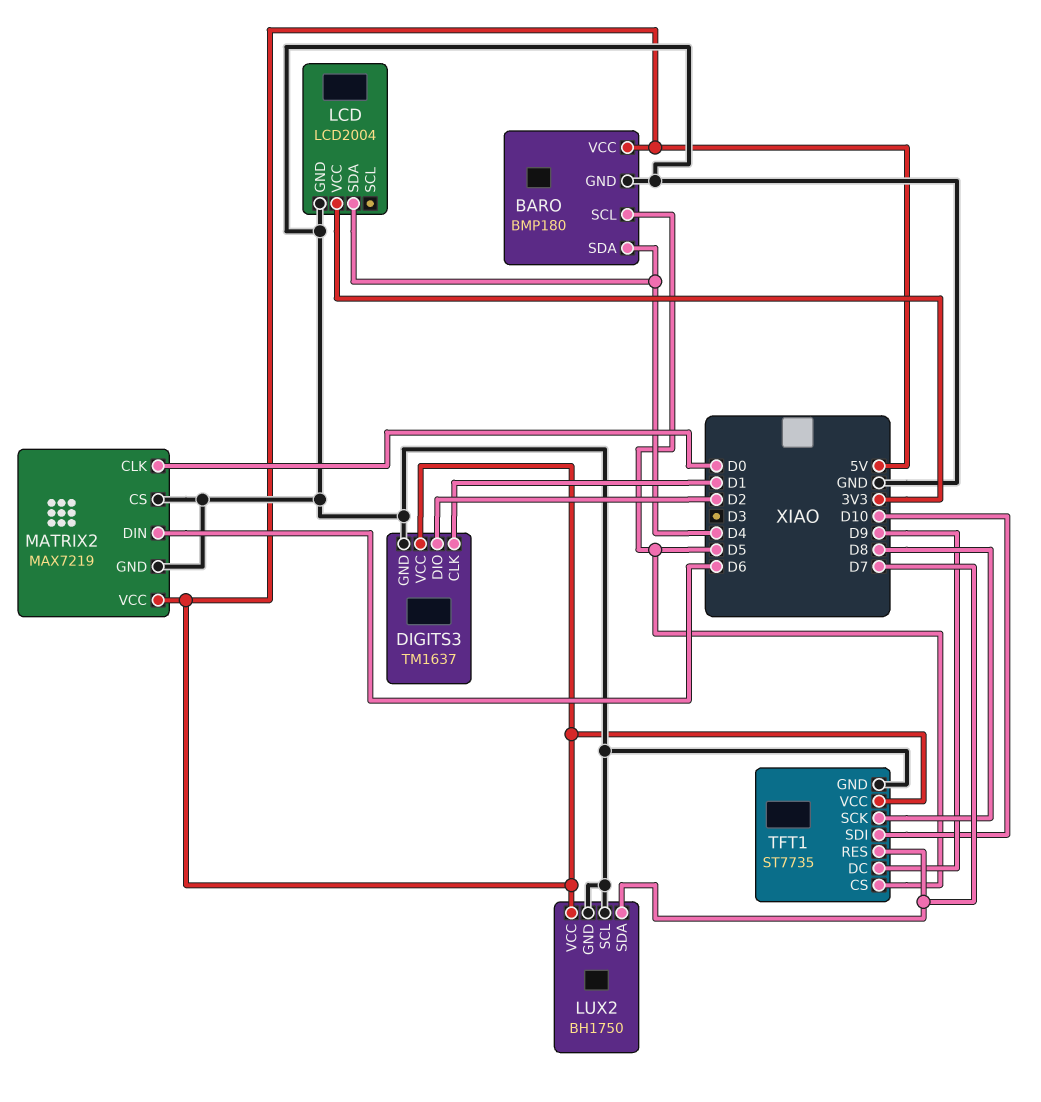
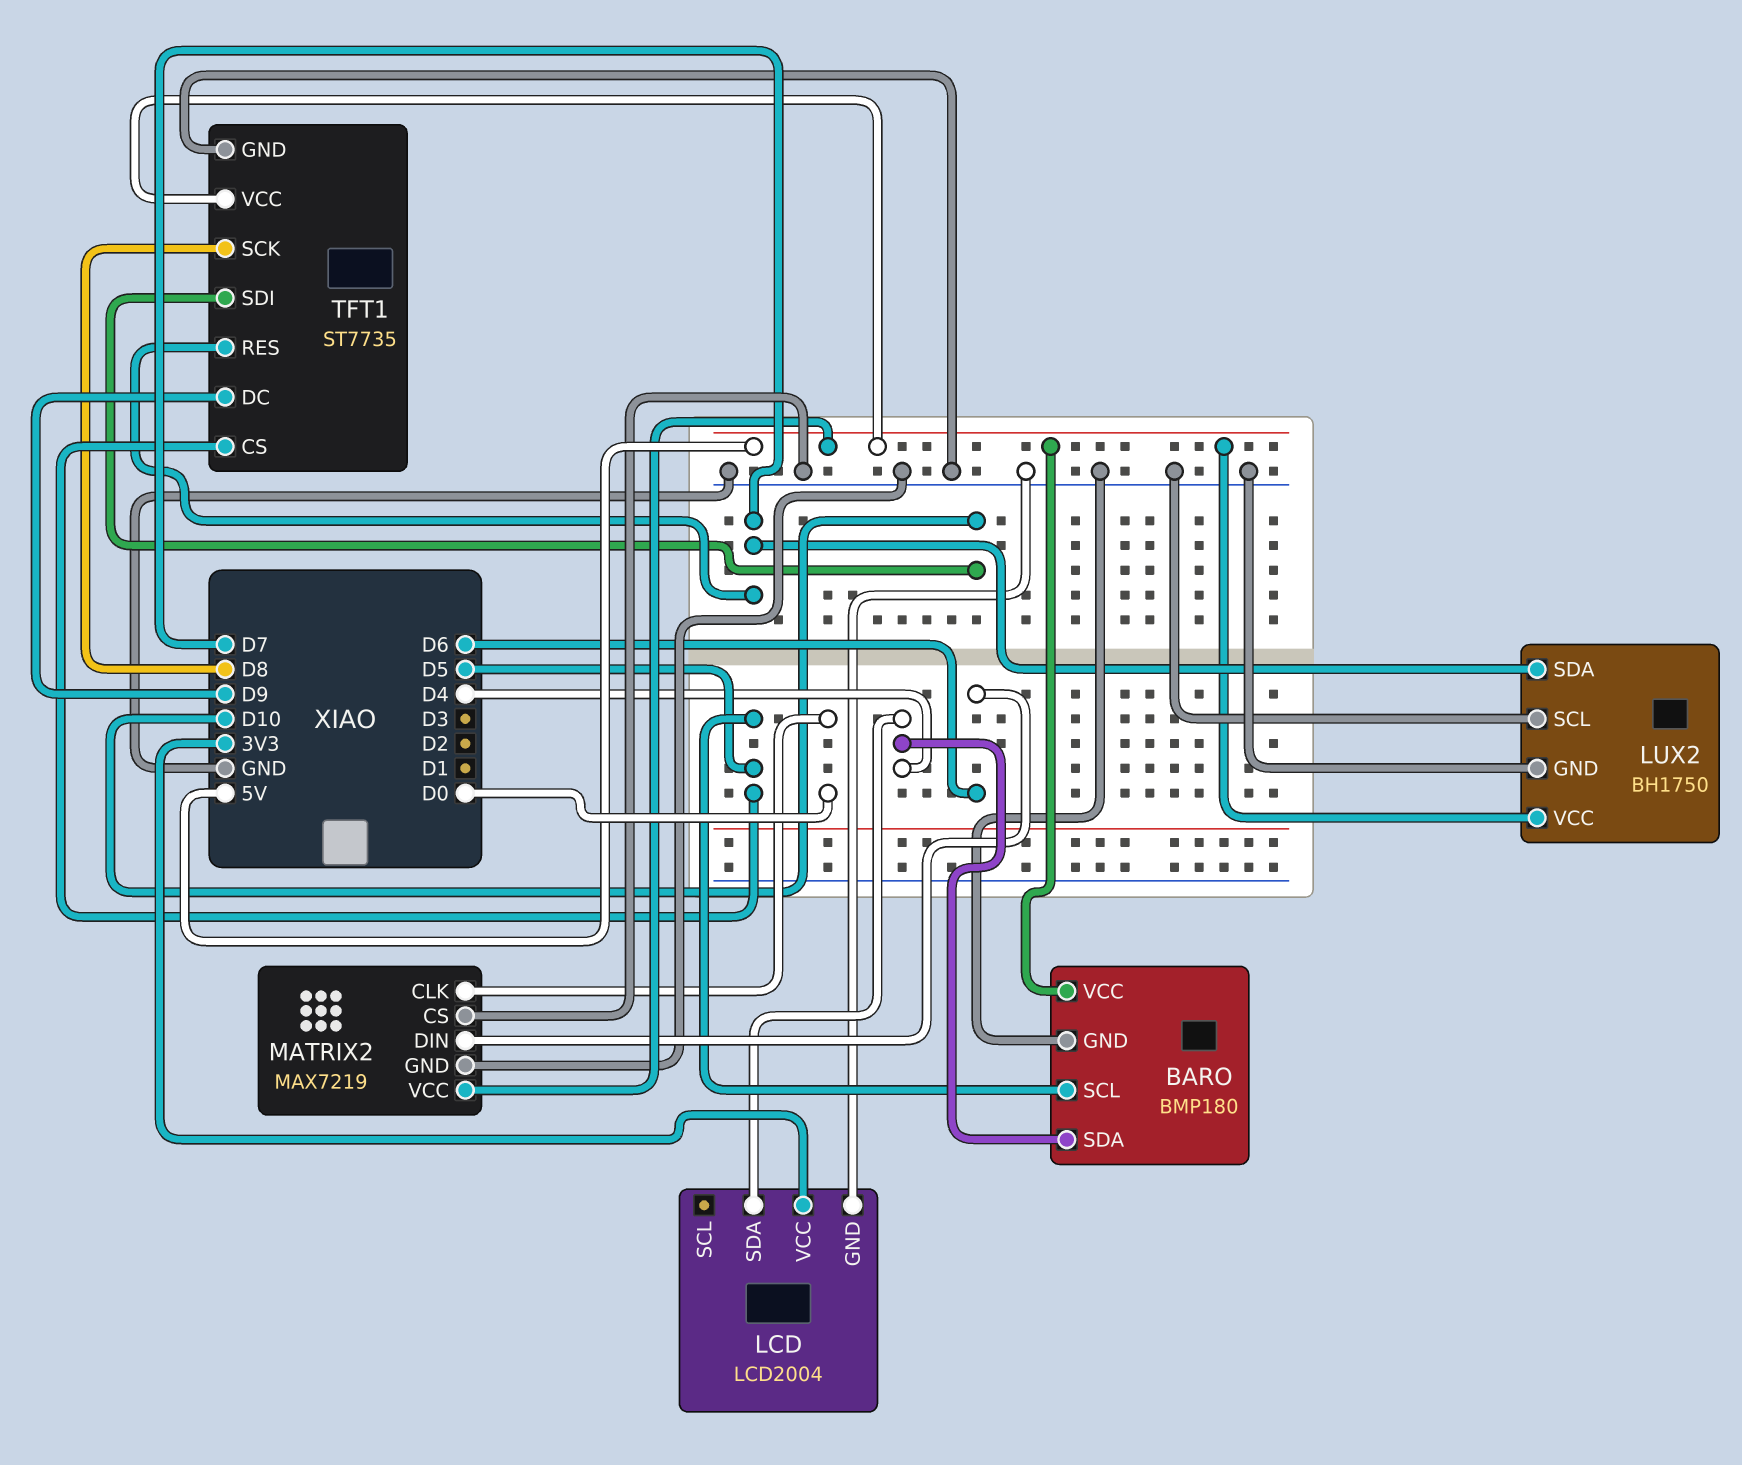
DIGITS3: TM1637 -> none
DIGITS3 pin CLK: D1 -> none
DIGITS3 pin DIO: D2 -> none
DIGITS3 pin GND: GND -> none
DIGITS3 pin VCC: 5V -> none

